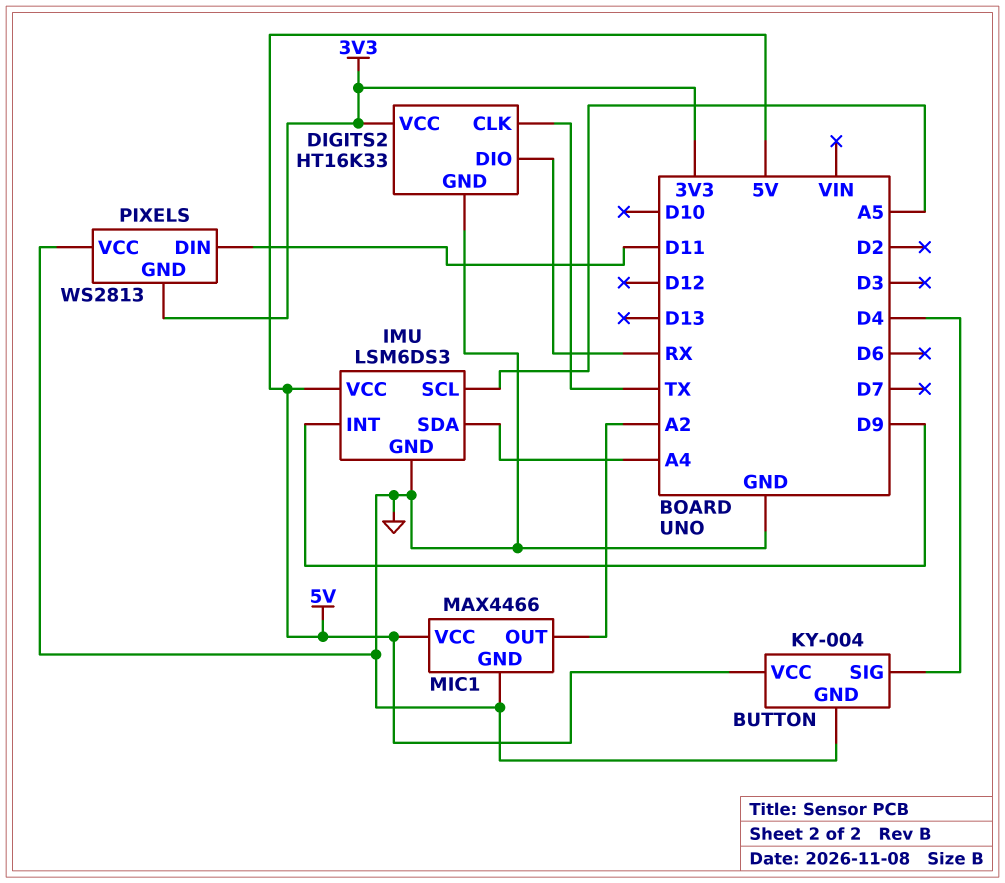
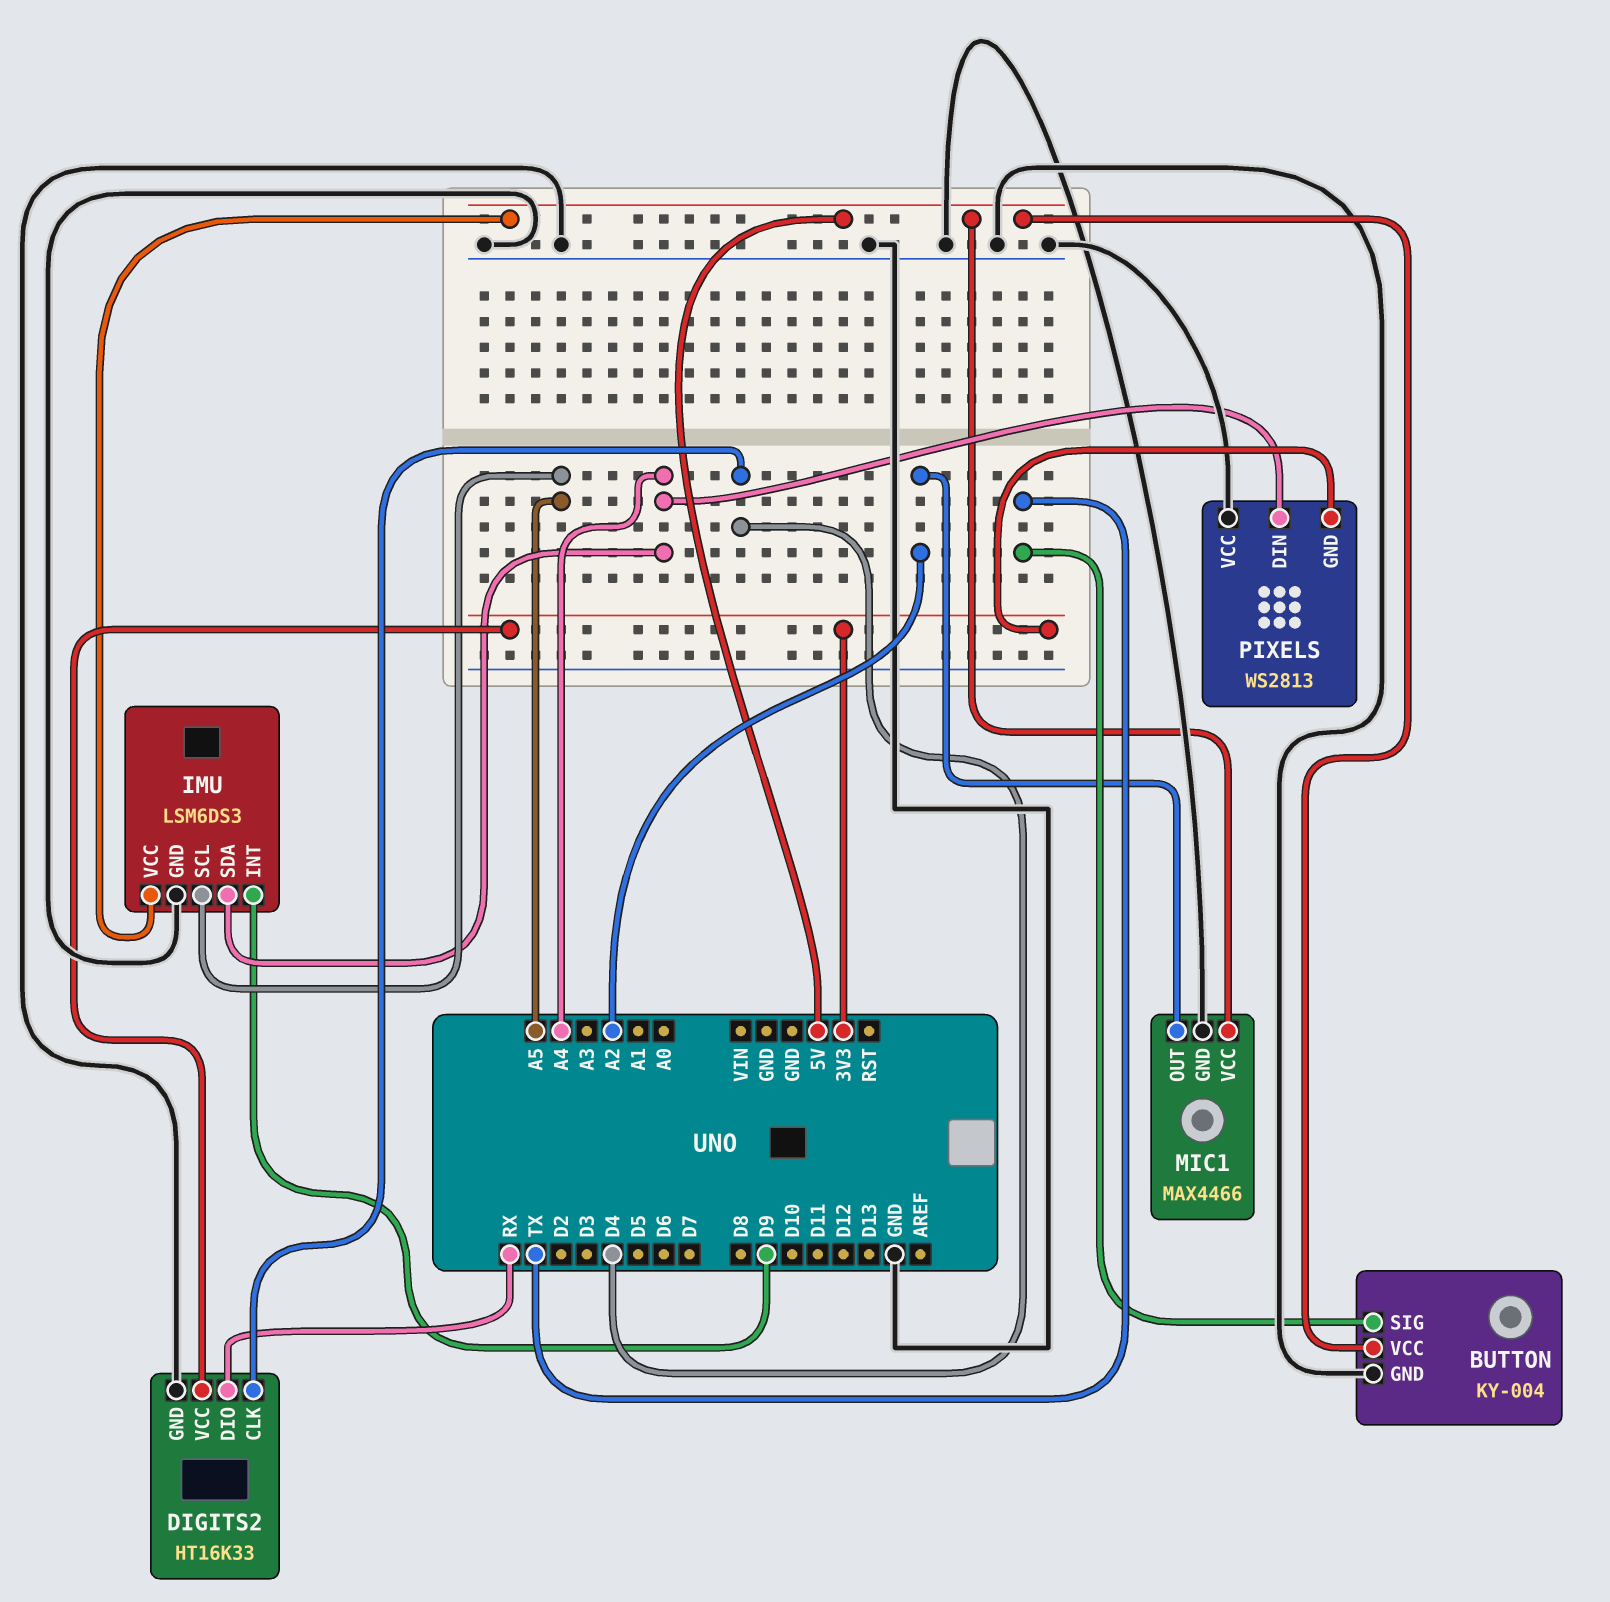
BUTTON pin SIG: D4 -> TX
DIGITS2 pin CLK: TX -> D4
PIXELS pin DIN: D11 -> A4

